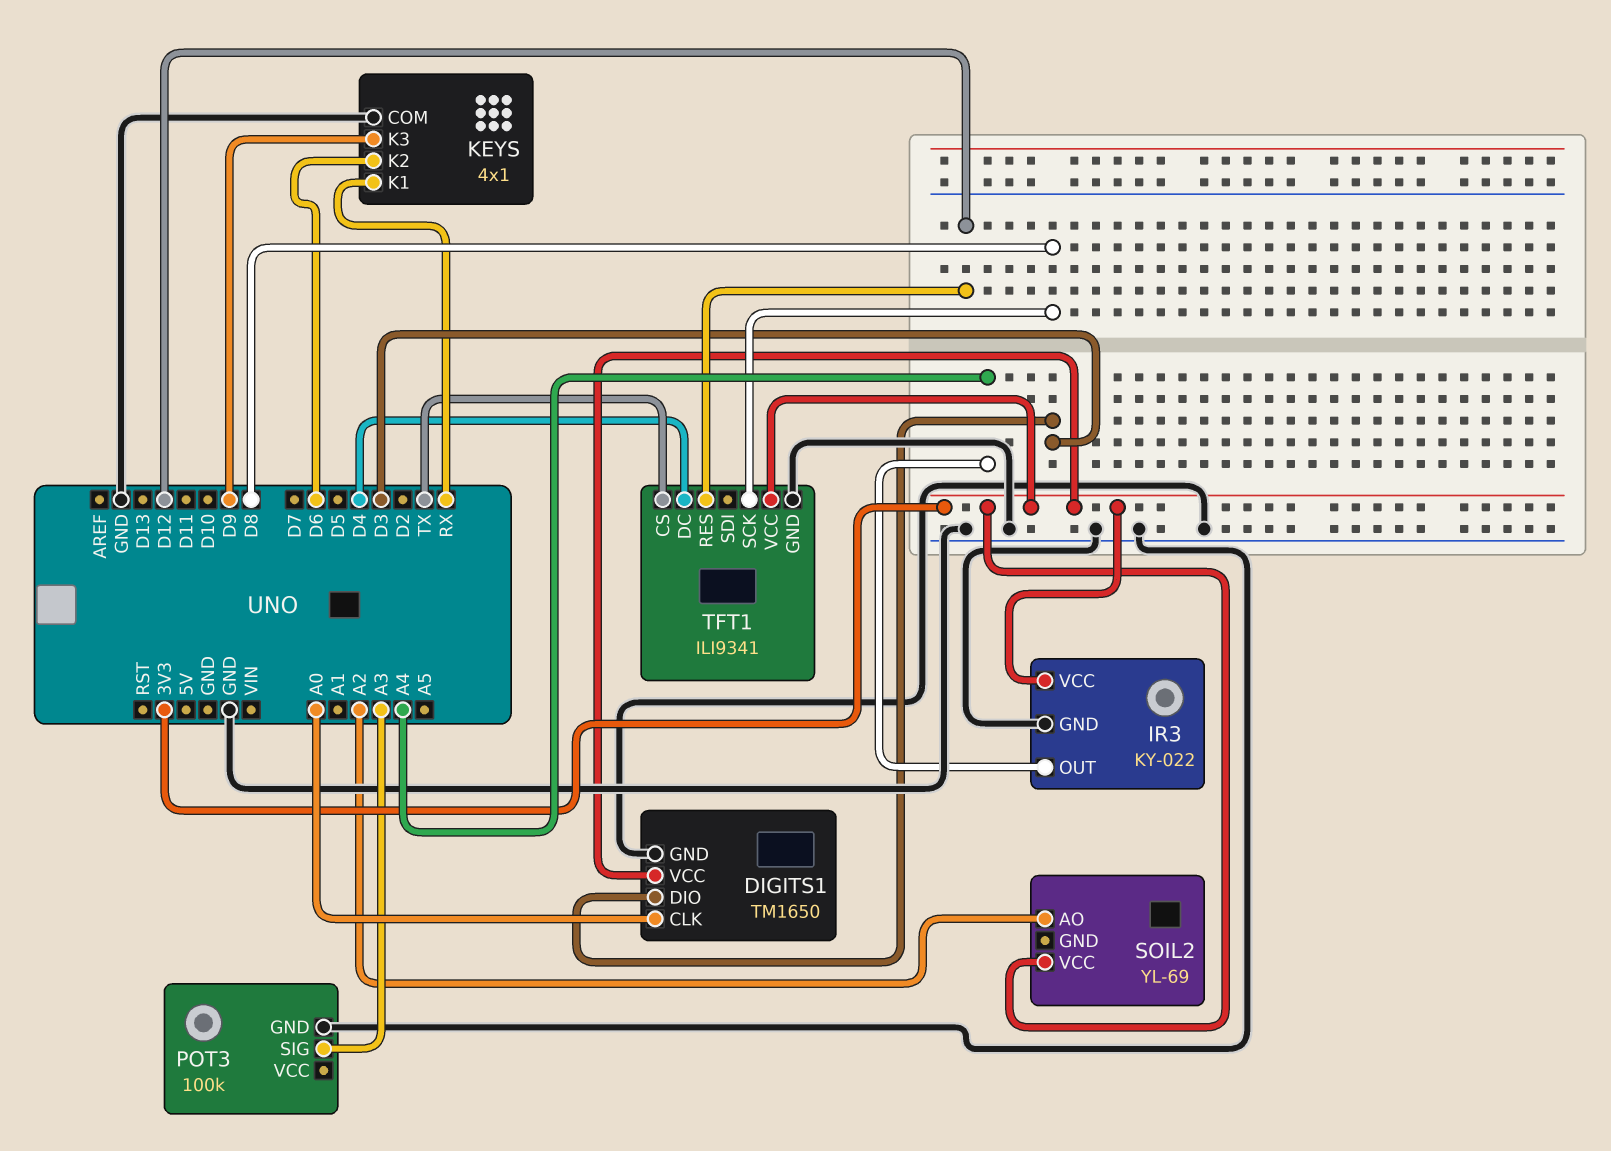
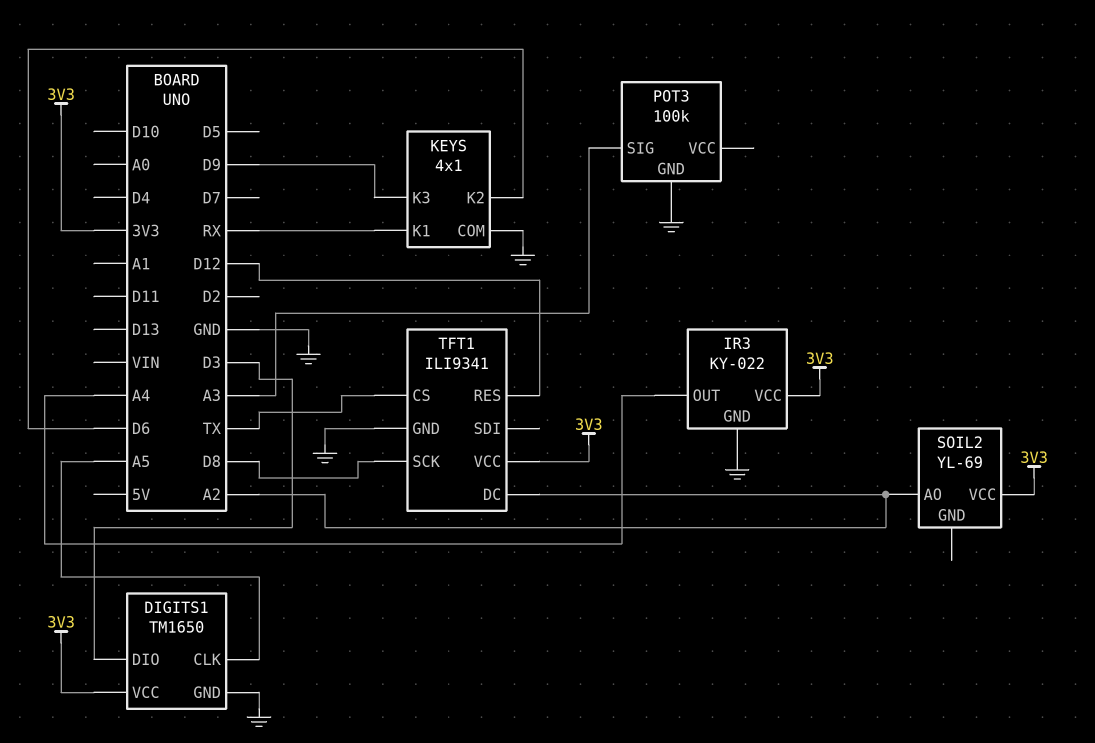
DIGITS1 pin CLK: A0 -> A5
TFT1 pin DC: D4 -> A2

